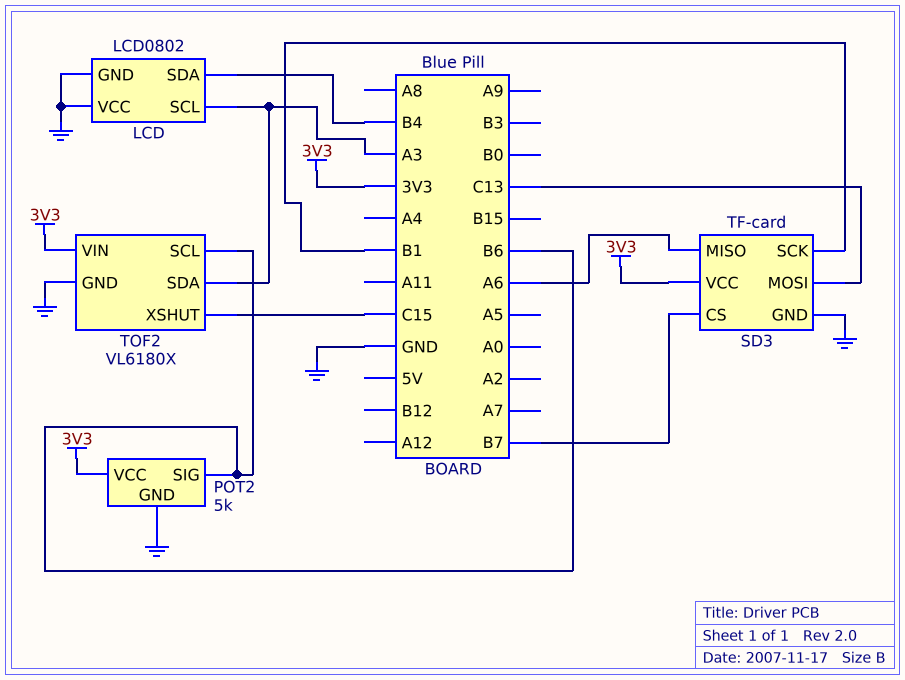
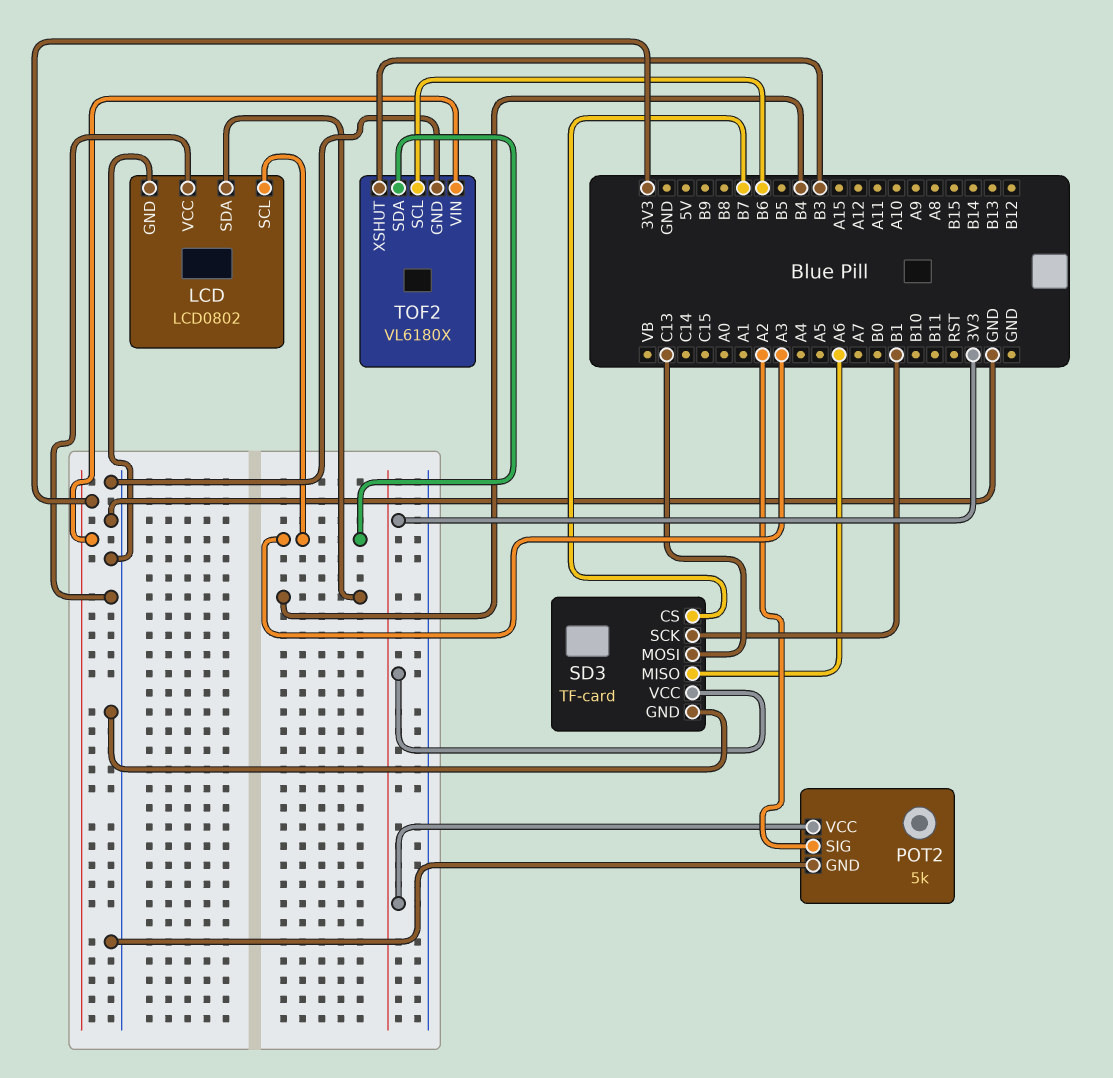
POT2 pin SIG: B6 -> A2
TOF2 pin XSHUT: C15 -> B3

